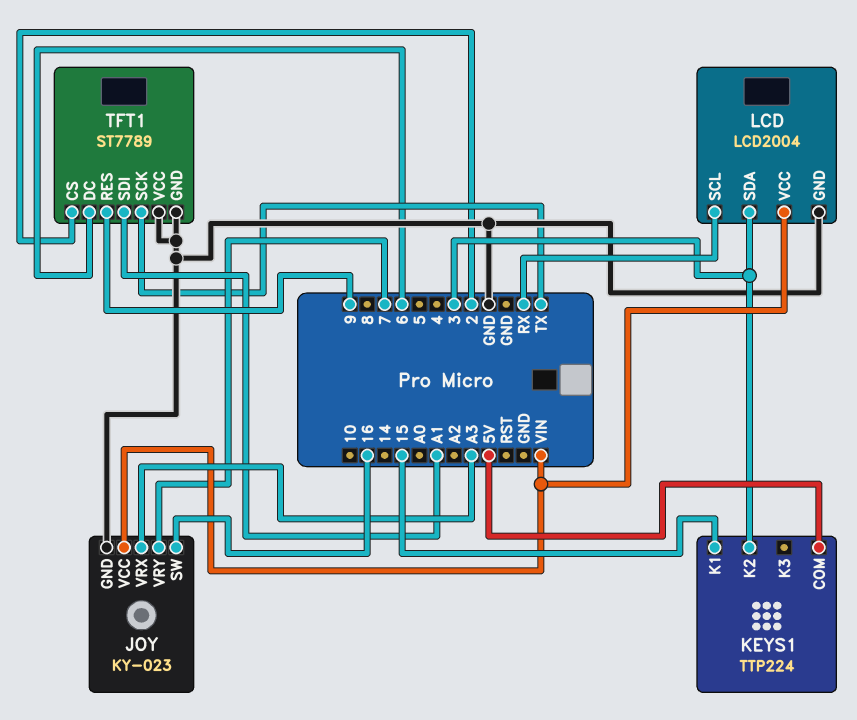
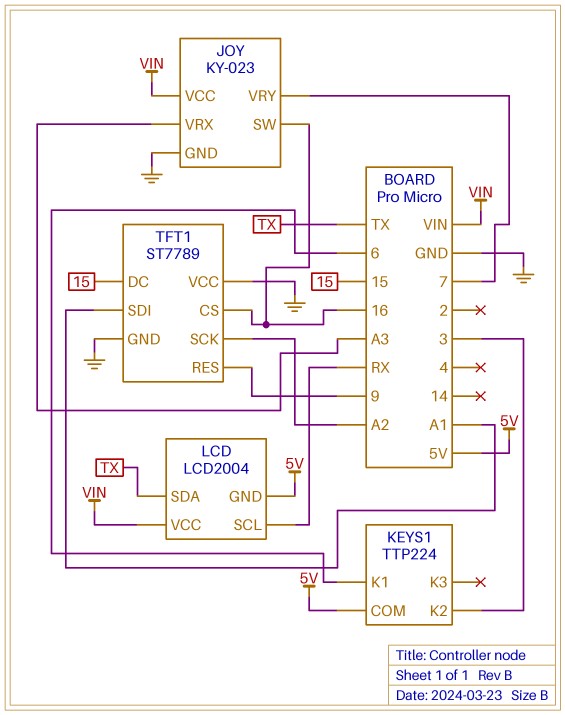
KEYS1 pin K1: 15 -> 6
LCD pin GND: GND -> 5V
LCD pin SDA: 3 -> TX
TFT1 pin CS: 2 -> 16
TFT1 pin DC: 6 -> 15
TFT1 pin SCK: TX -> A2

